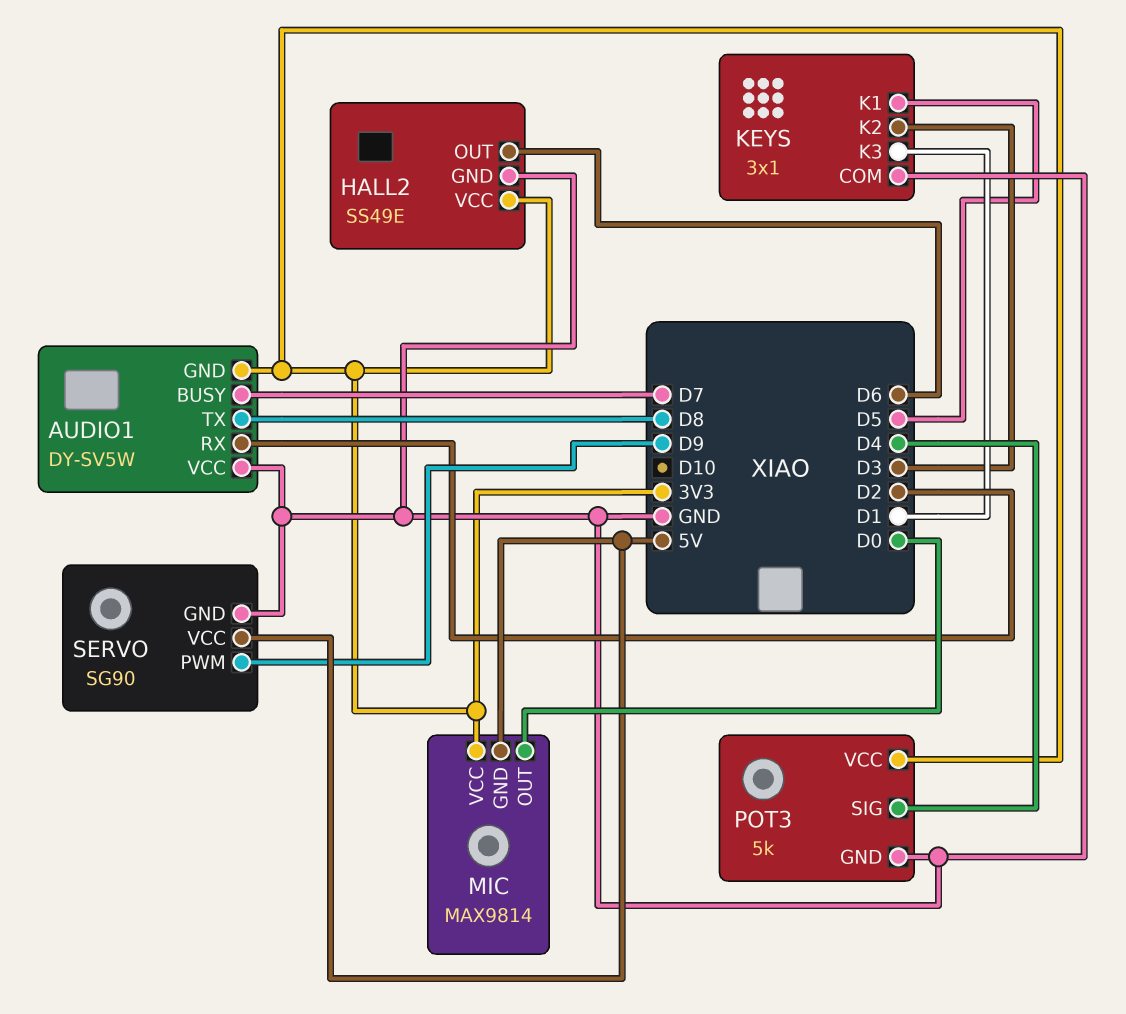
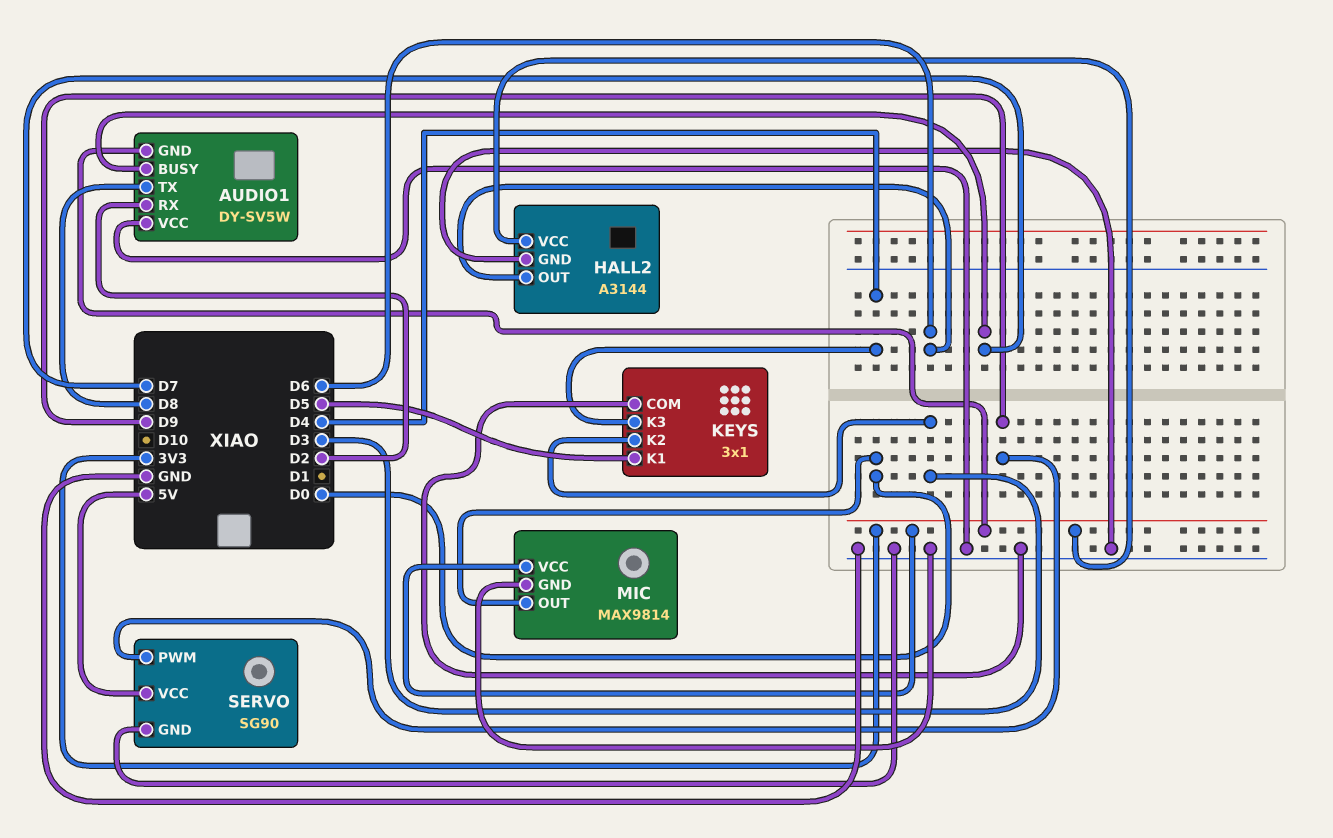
HALL2: SS49E -> A3144
KEYS pin K3: D1 -> D4
MIC pin GND: 5V -> GND
POT3: 5k -> none
POT3 pin GND: GND -> none
POT3 pin SIG: D4 -> none
POT3 pin VCC: 3V3 -> none

